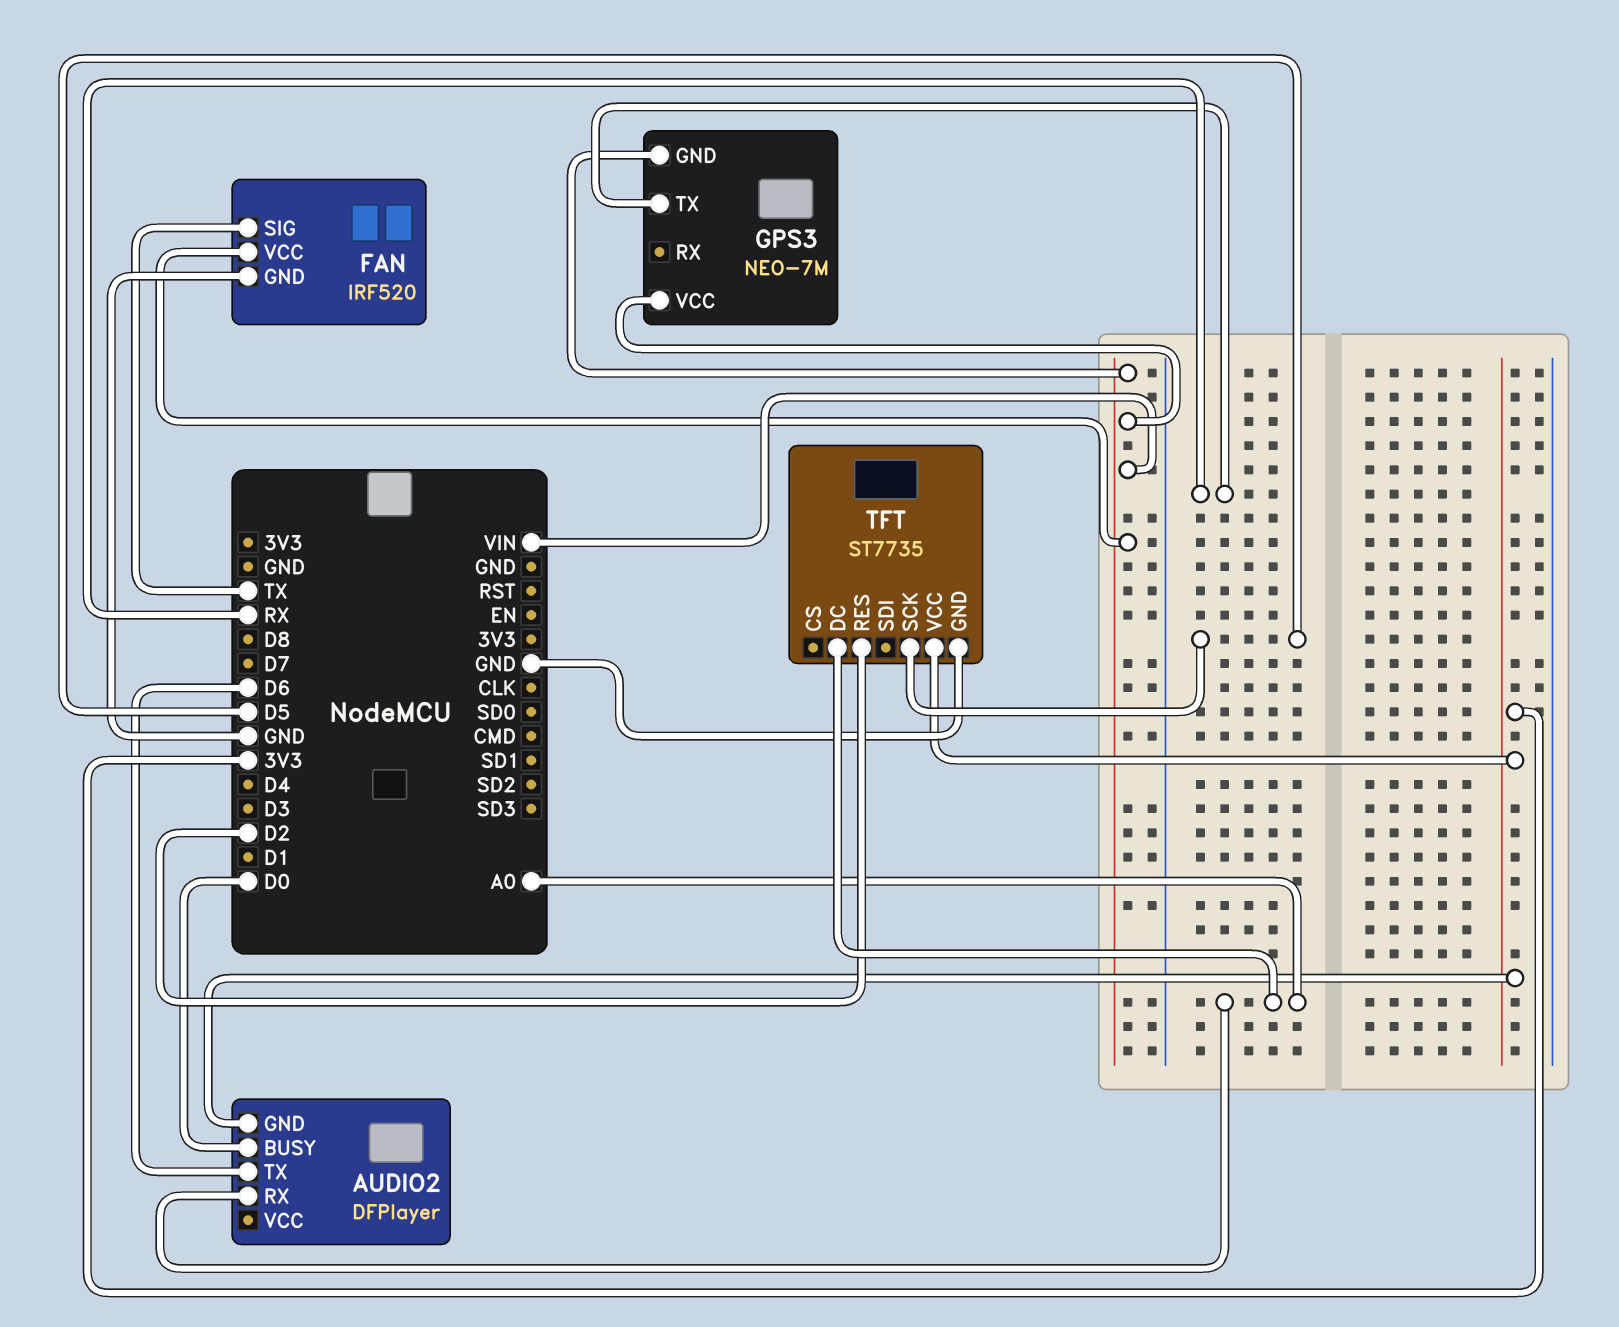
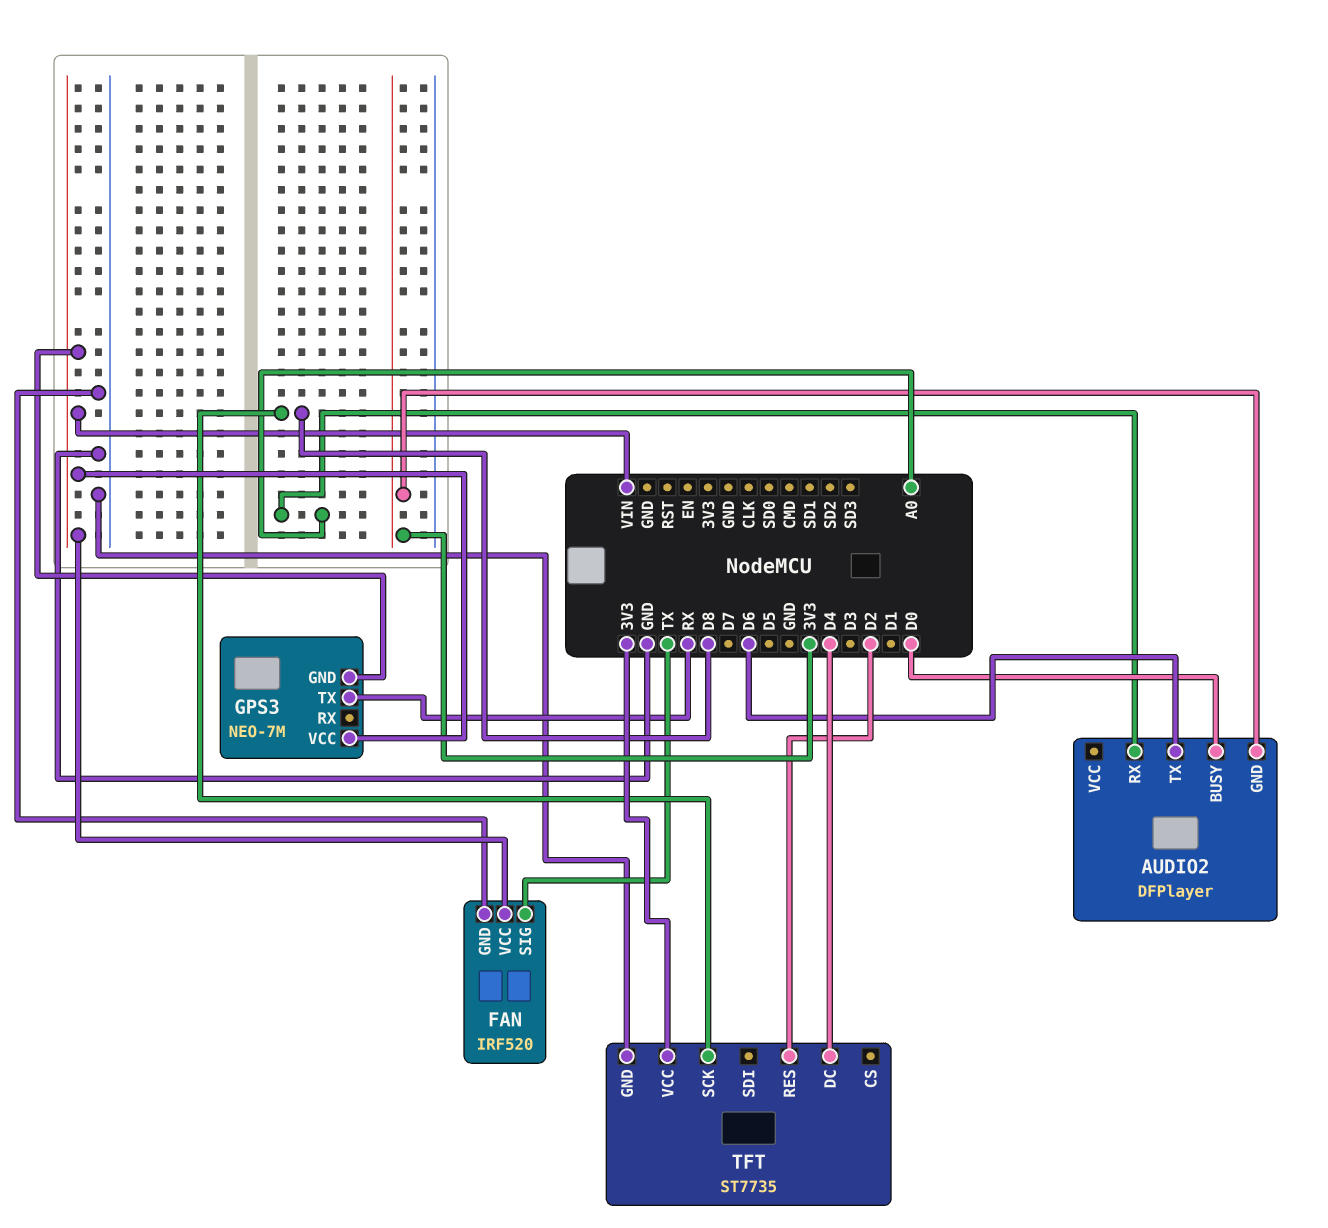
TFT pin DC: A0 -> D4
TFT pin SCK: D5 -> D8

